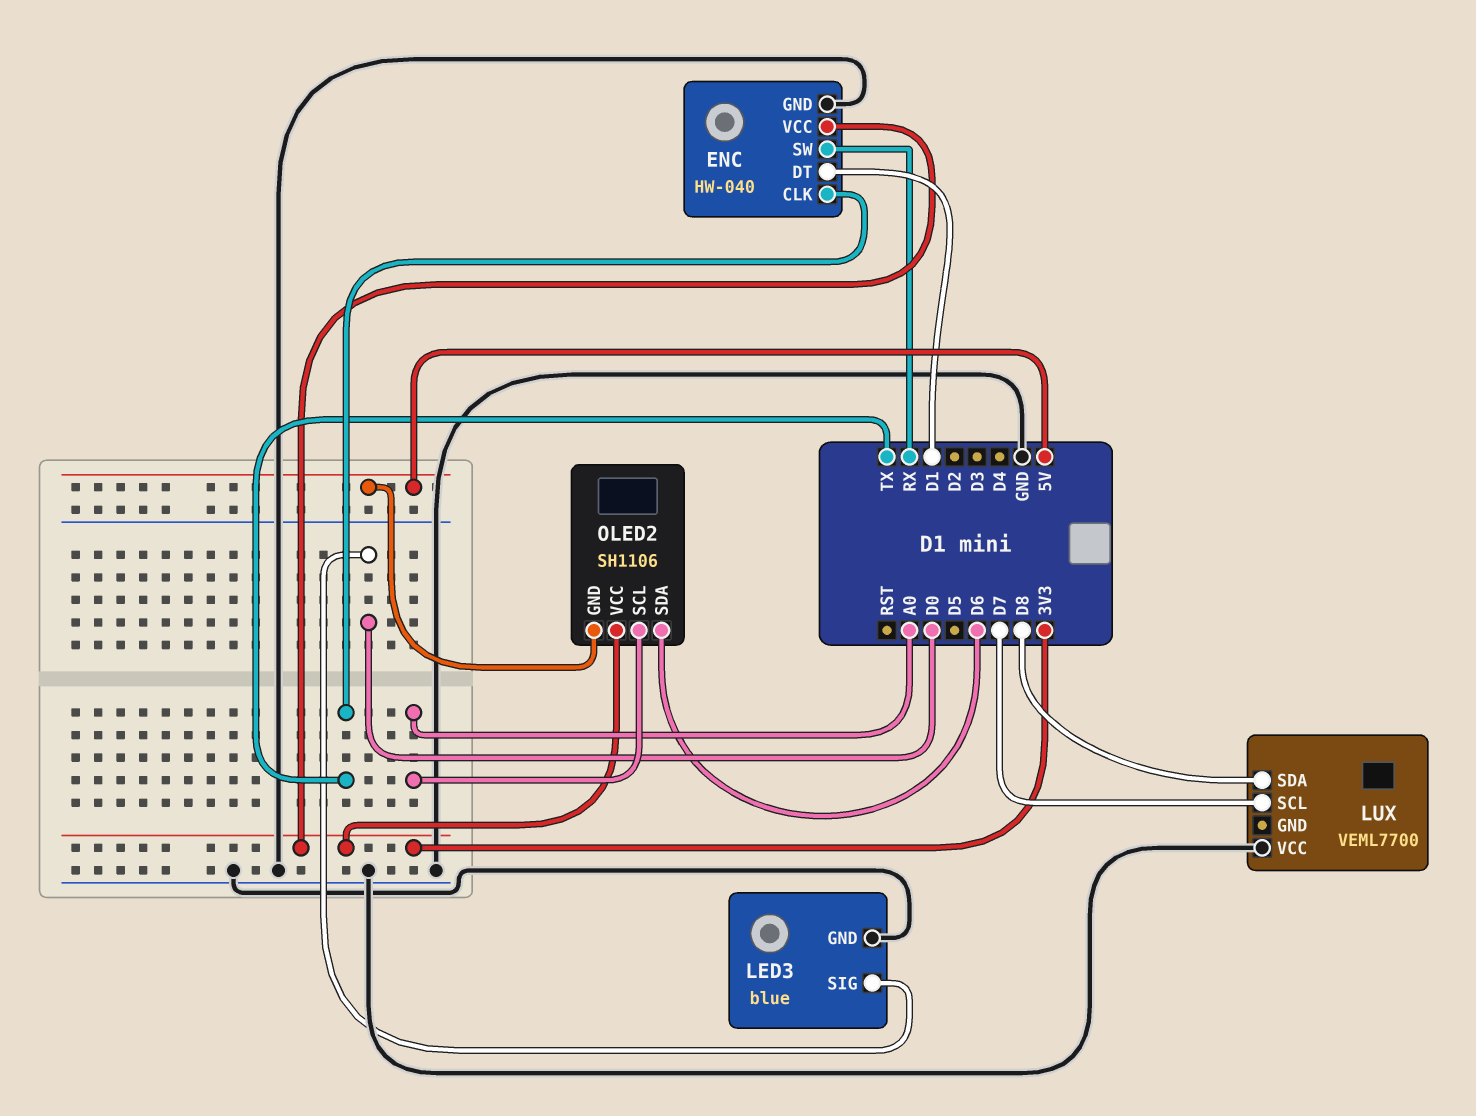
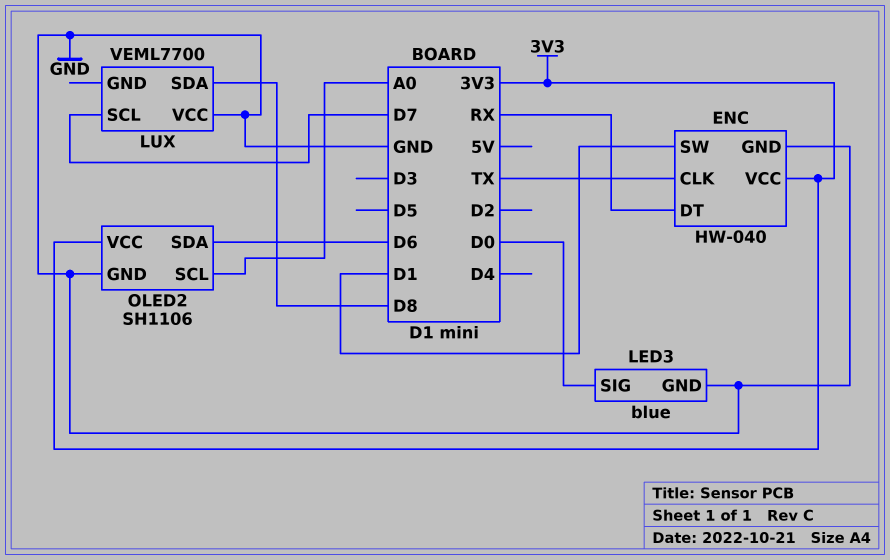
ENC pin DT: D1 -> RX
ENC pin SW: RX -> D1
OLED2 pin GND: 5V -> GND

